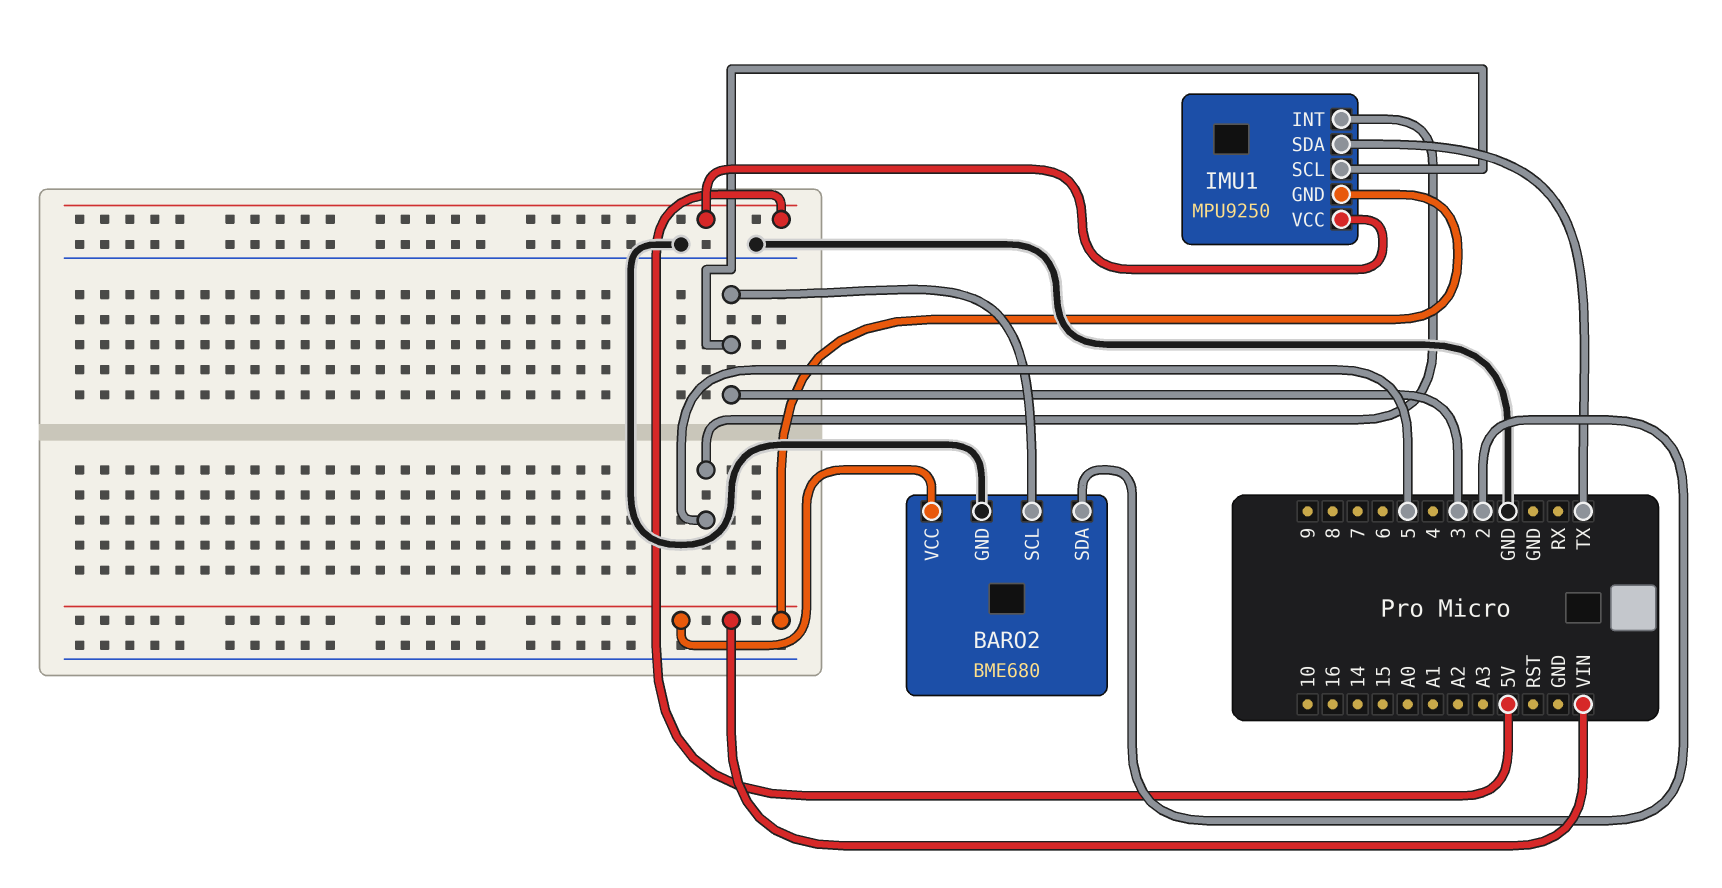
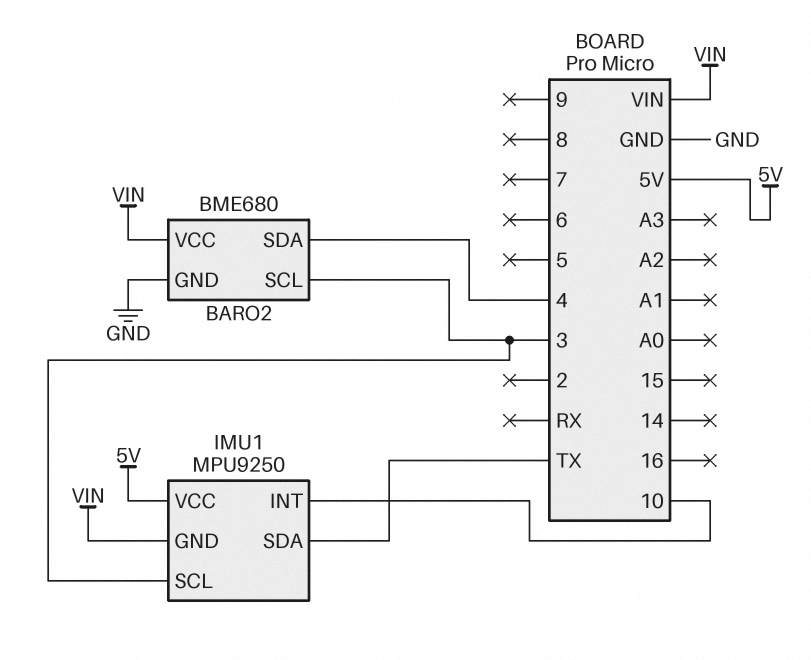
BARO2 pin SDA: 2 -> 4
IMU1 pin INT: 5 -> 10

